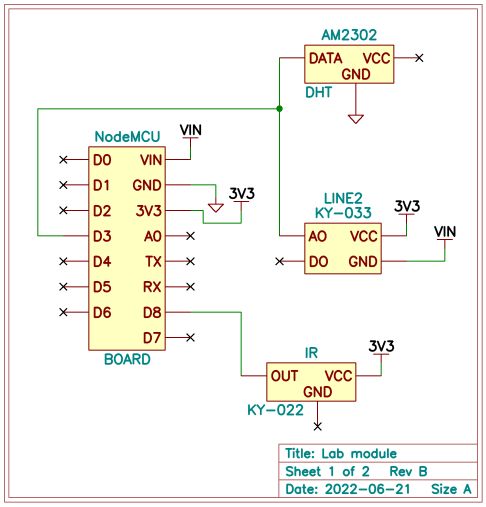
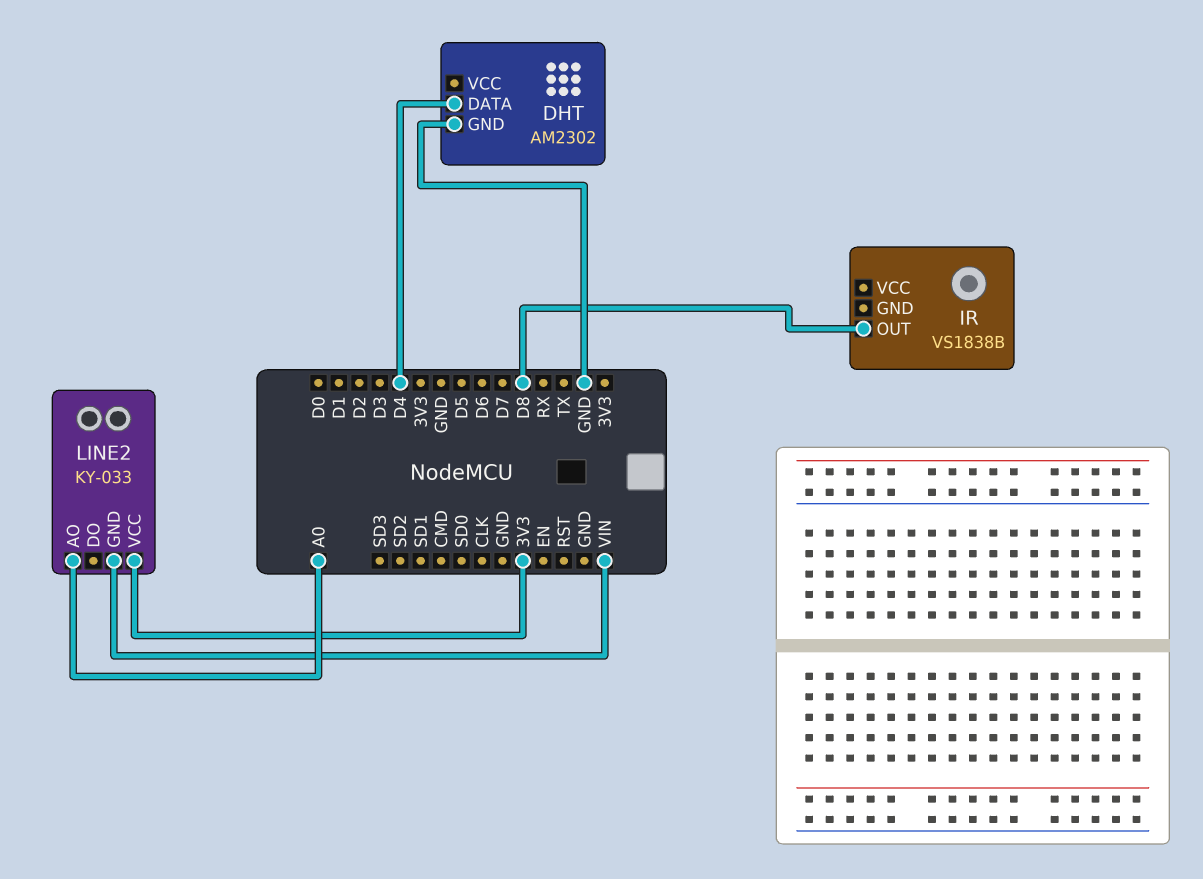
DHT pin DATA: D3 -> D4
IR: KY-022 -> VS1838B
IR pin VCC: 3V3 -> none
LINE2 pin AO: D3 -> A0

